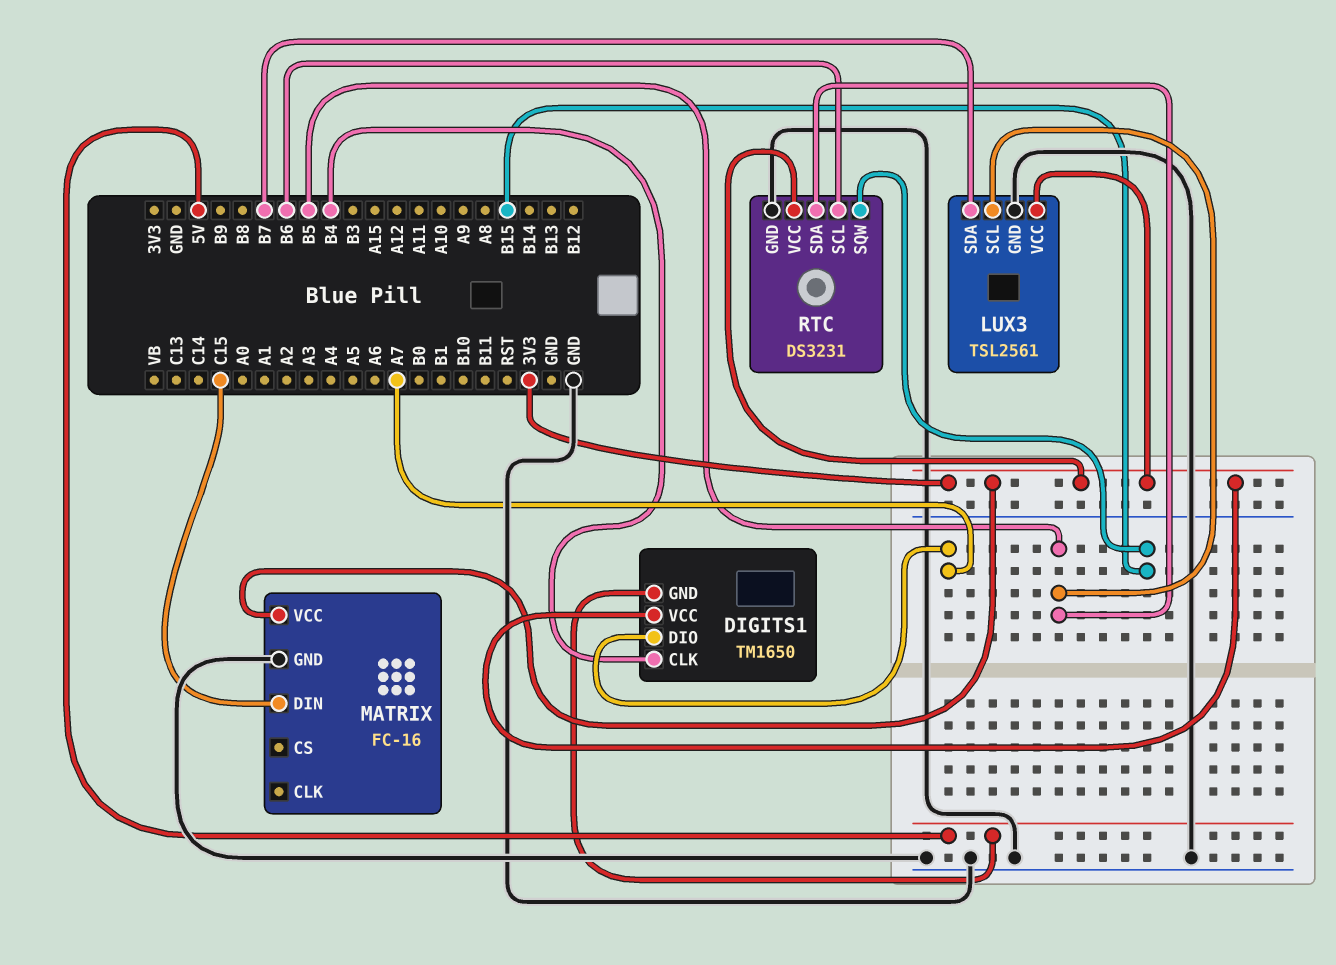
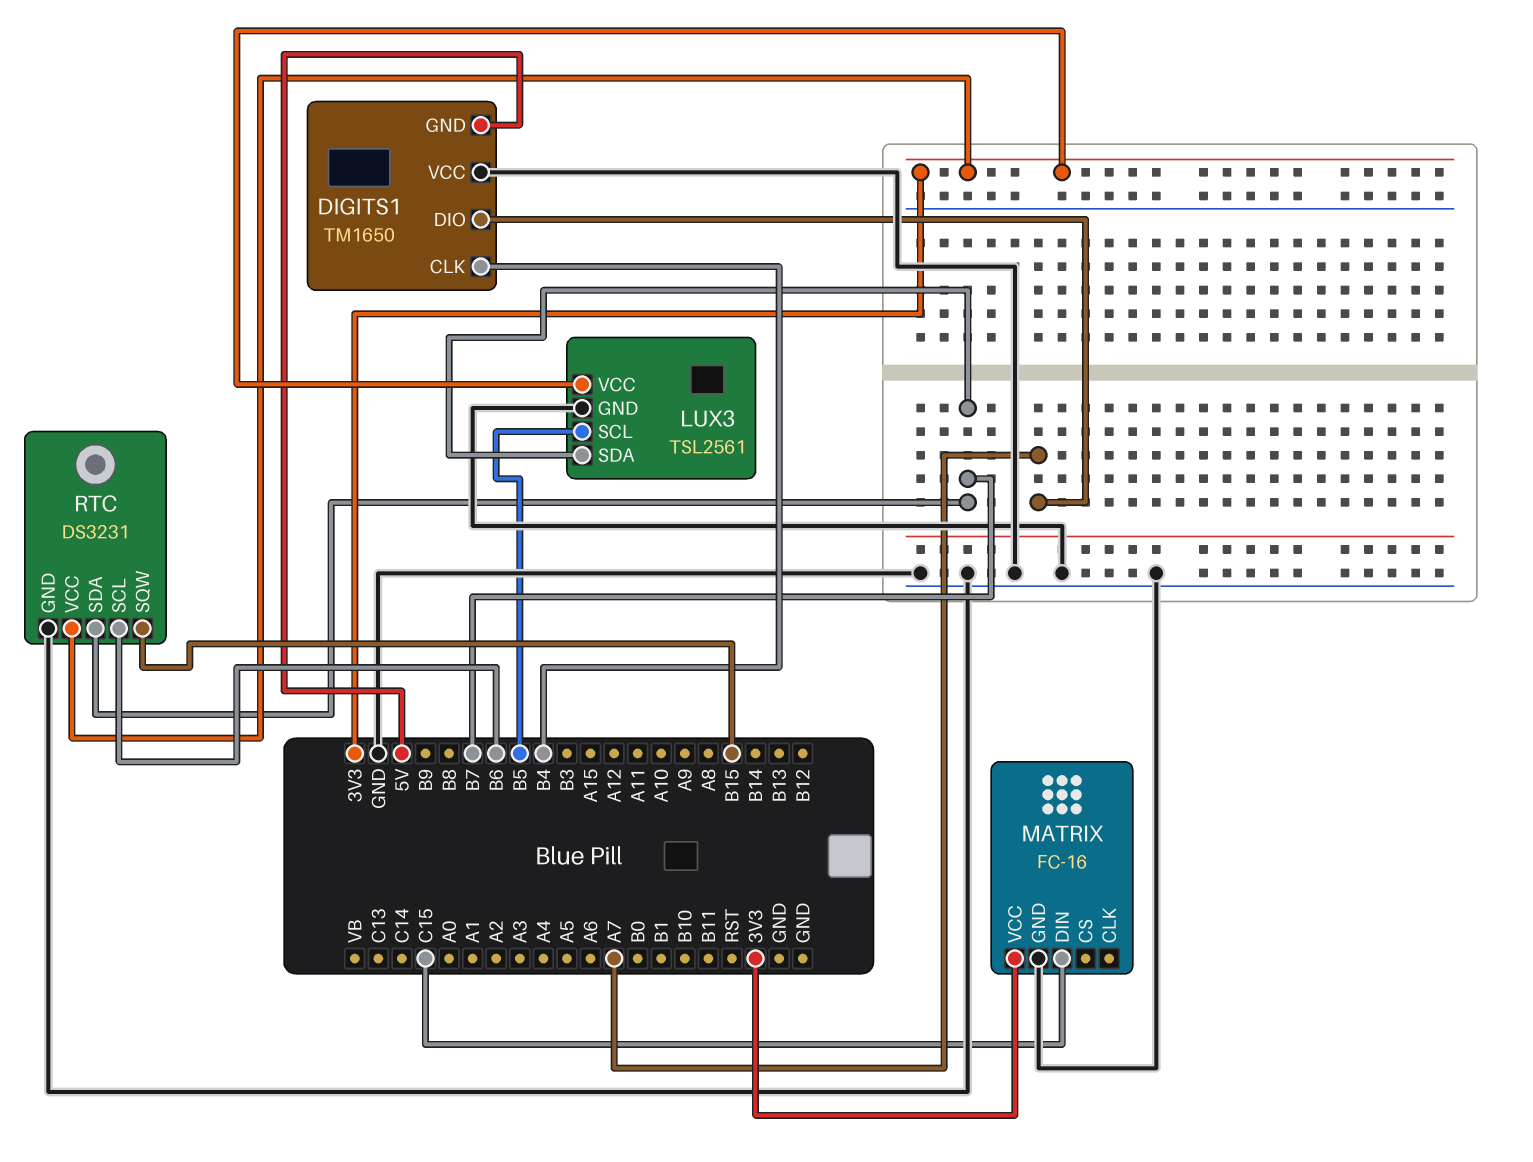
DIGITS1 pin VCC: 3V3 -> GND
RTC pin SDA: B5 -> B7

